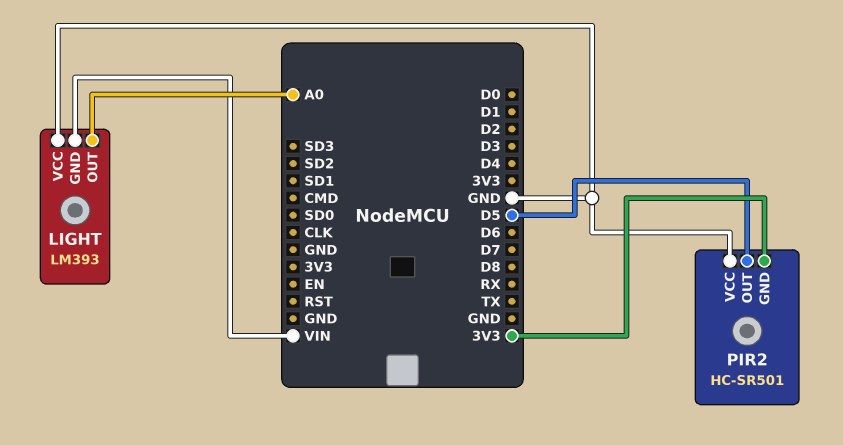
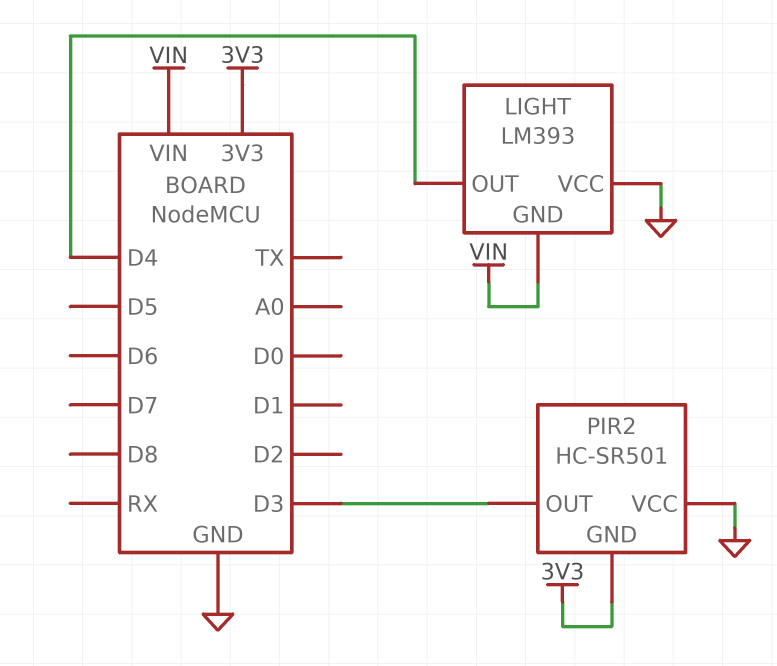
LIGHT pin OUT: A0 -> D4
PIR2 pin OUT: D5 -> D3

